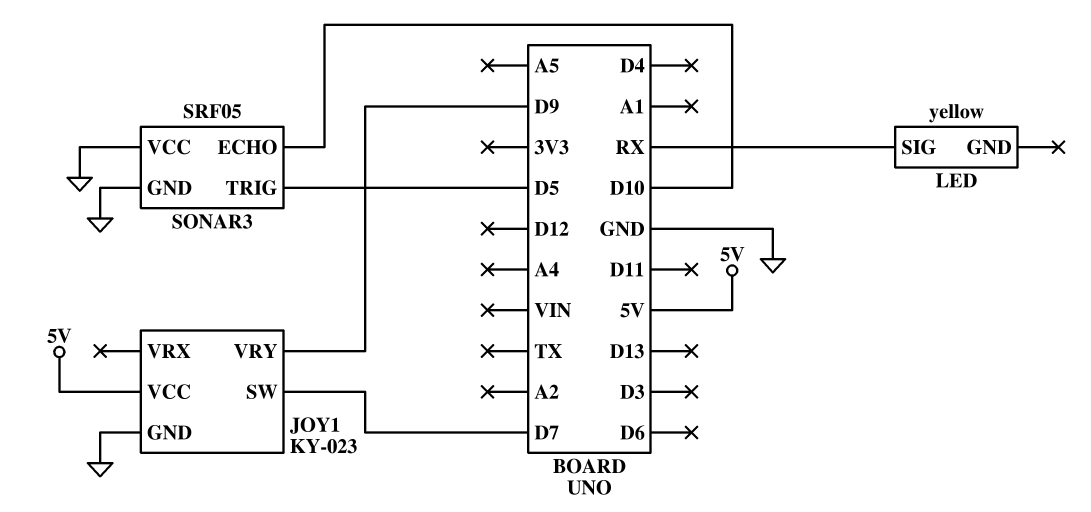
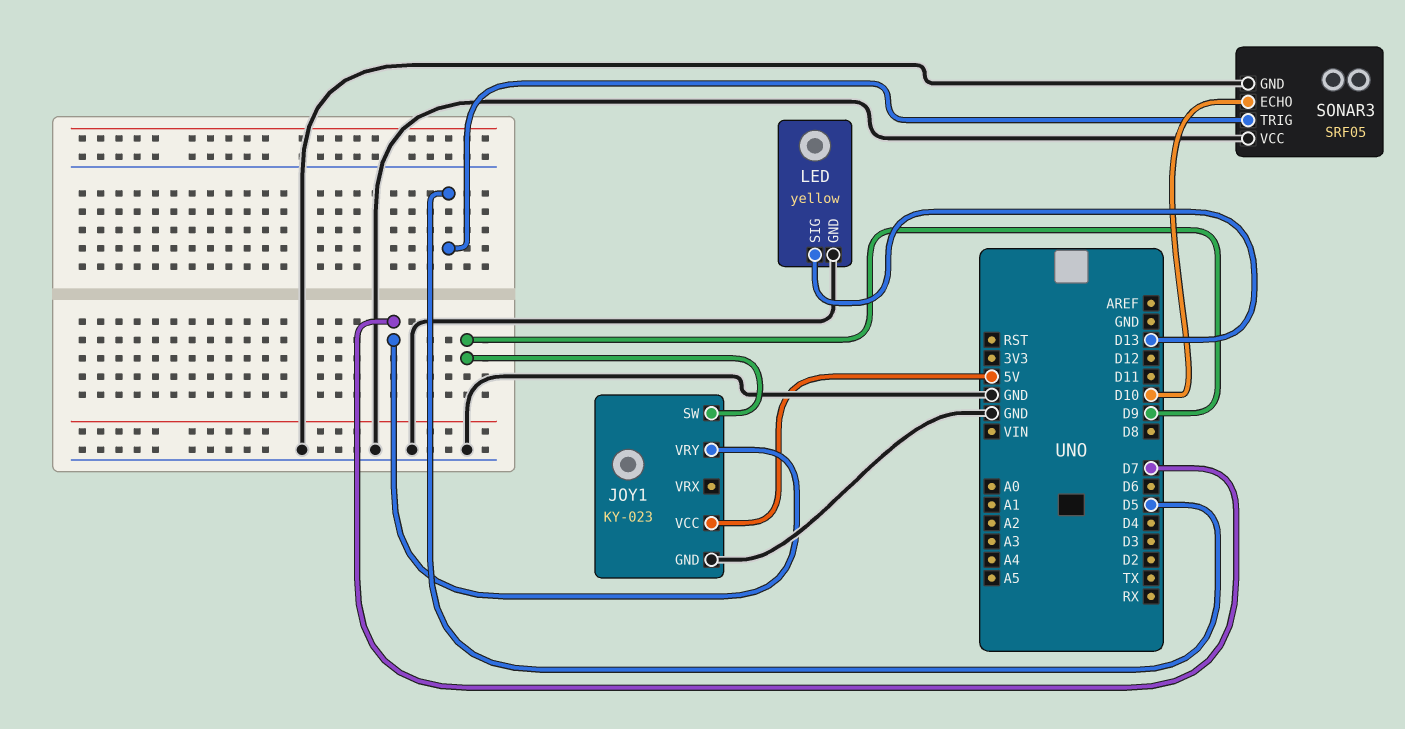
JOY1 pin SW: D7 -> D9
JOY1 pin VRY: D9 -> D7
LED pin GND: none -> GND
LED pin SIG: RX -> D13

